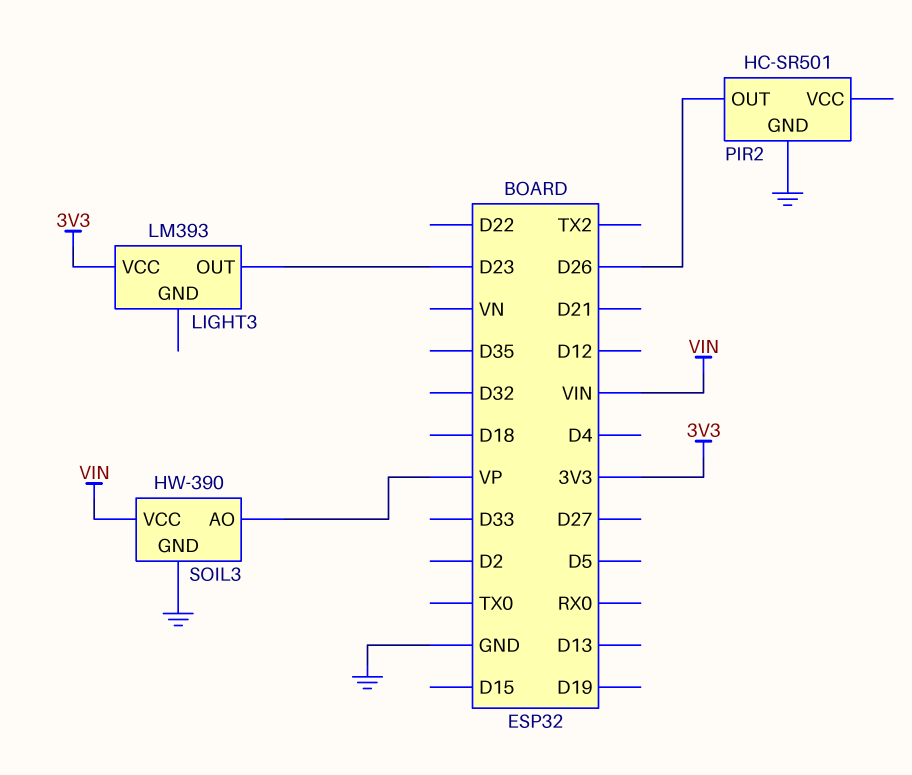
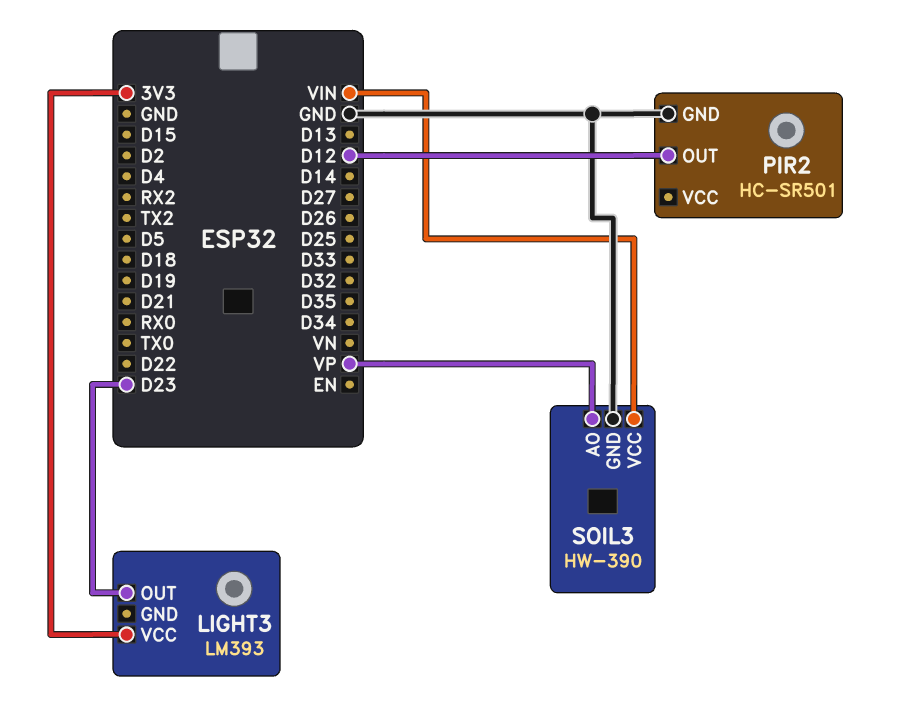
PIR2 pin OUT: D26 -> D12

